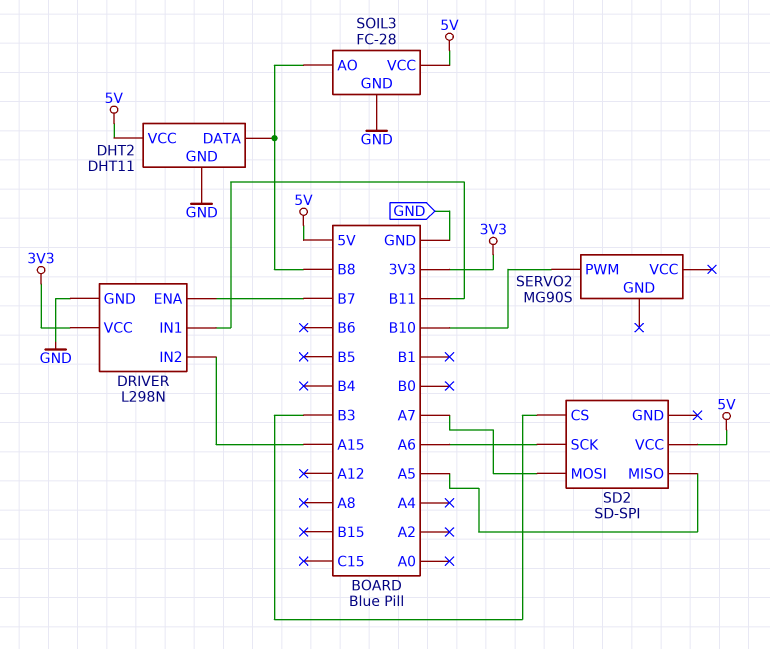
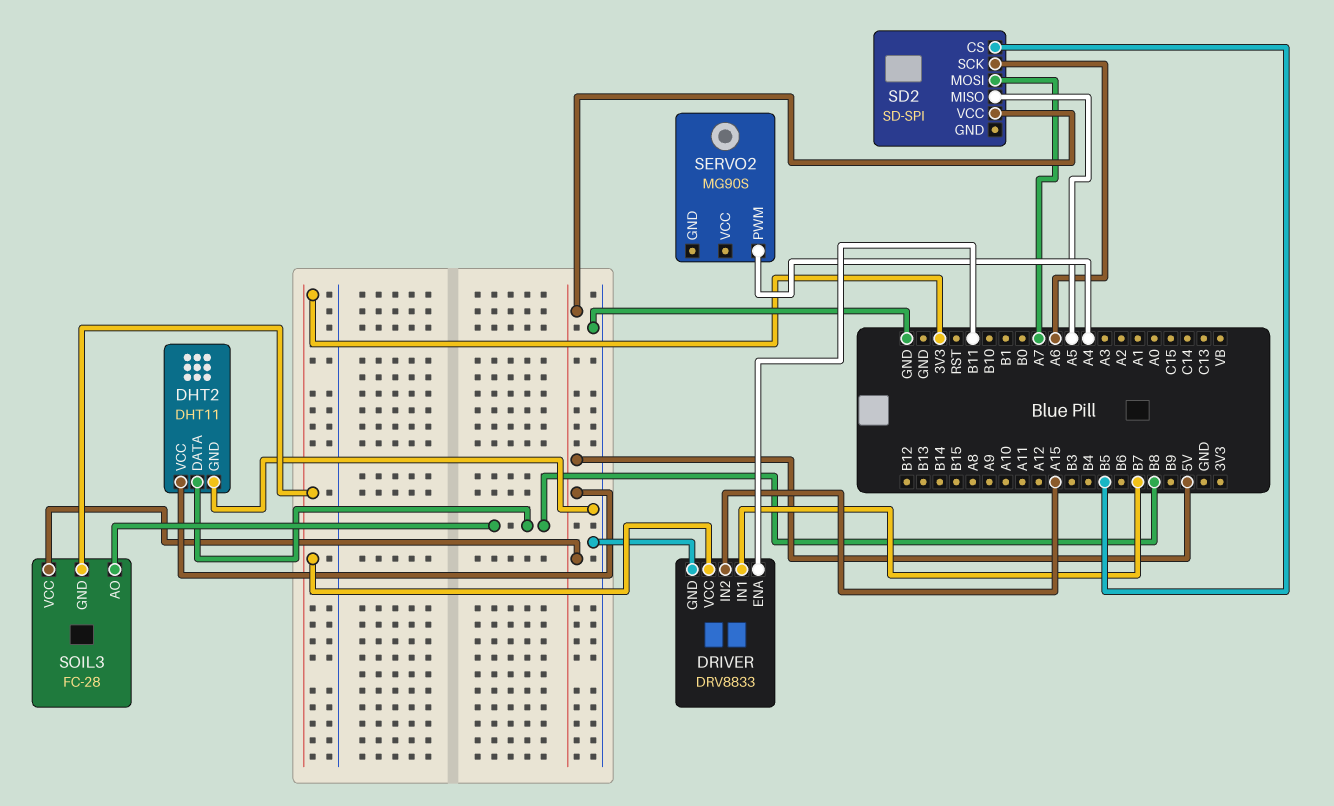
DRIVER: L298N -> DRV8833
DRIVER pin ENA: B7 -> B11
DRIVER pin IN1: B11 -> B7
SD2 pin CS: B3 -> B5
SERVO2 pin PWM: B10 -> A4
SOIL3 pin GND: GND -> 3V3

